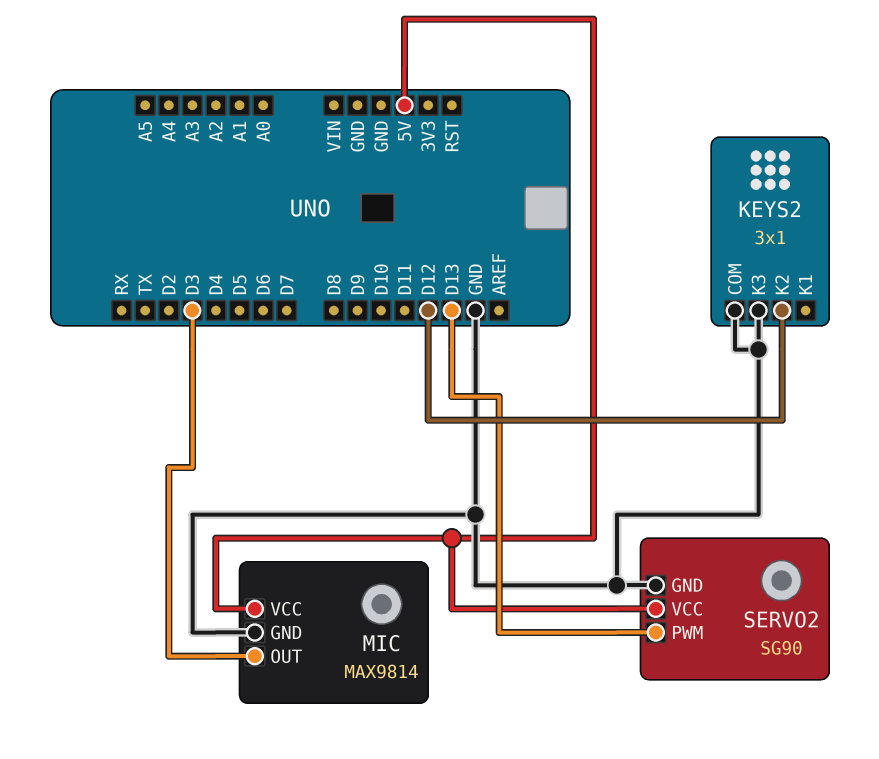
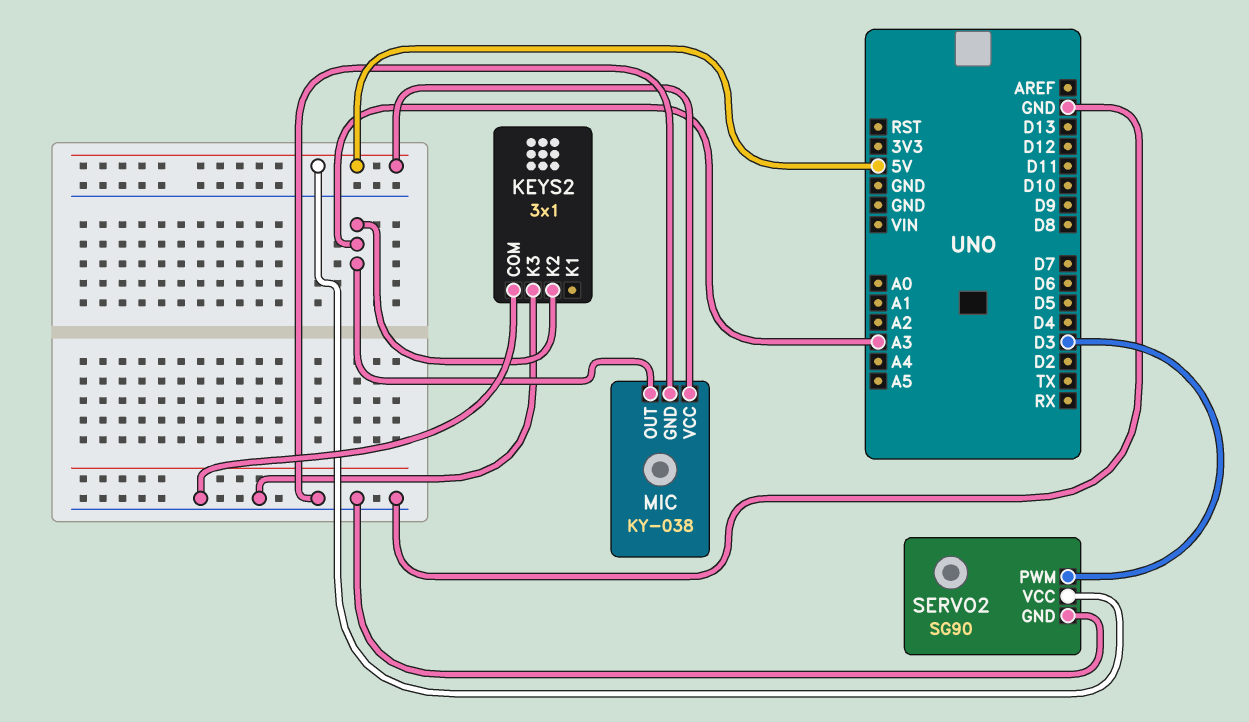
KEYS2 pin K2: D12 -> A3
MIC: MAX9814 -> KY-038
MIC pin OUT: D3 -> A3
SERVO2 pin PWM: D13 -> D3

